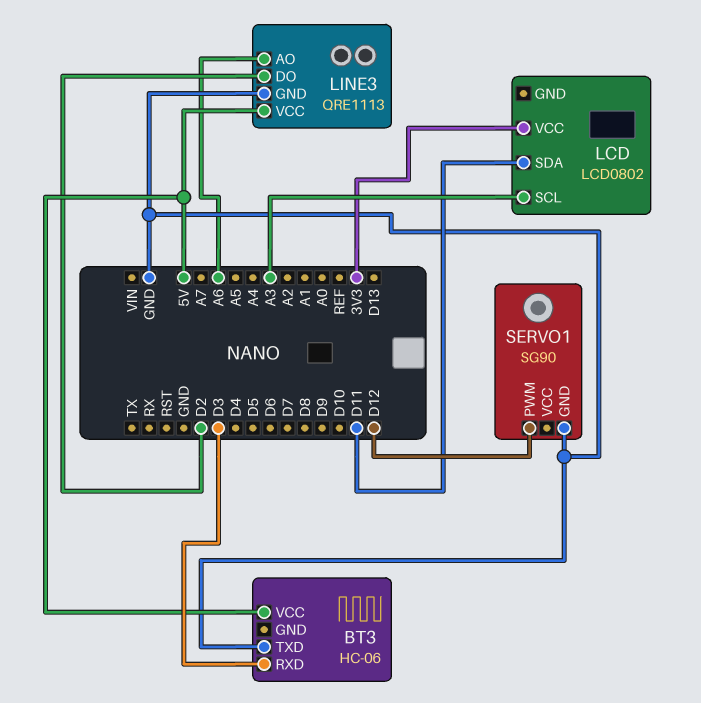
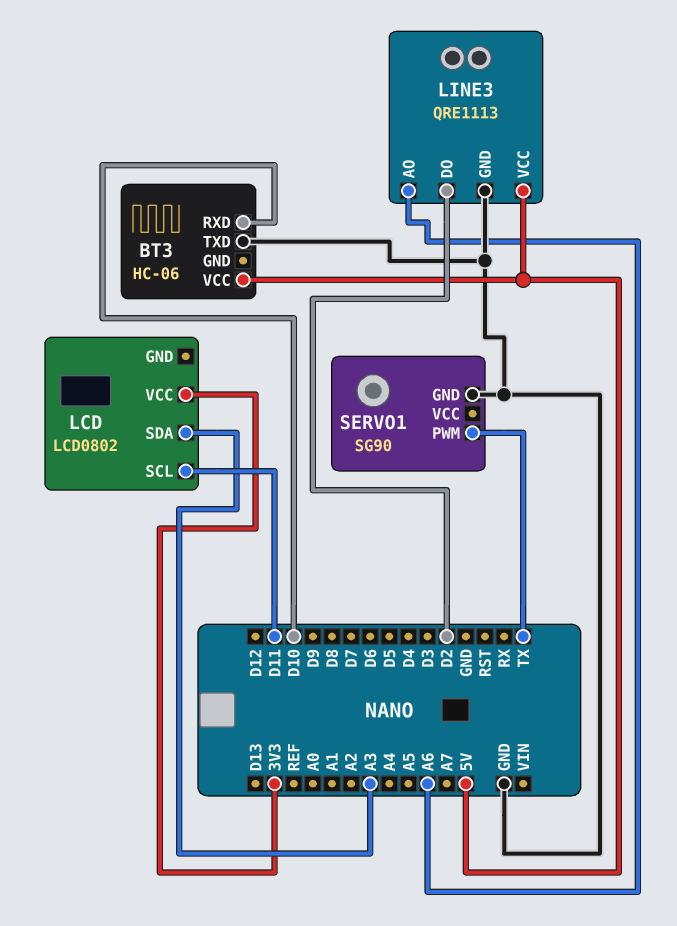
BT3 pin RXD: D3 -> D10
LCD pin SCL: A3 -> D11
LCD pin SDA: D11 -> A3
SERVO1 pin PWM: D12 -> TX

